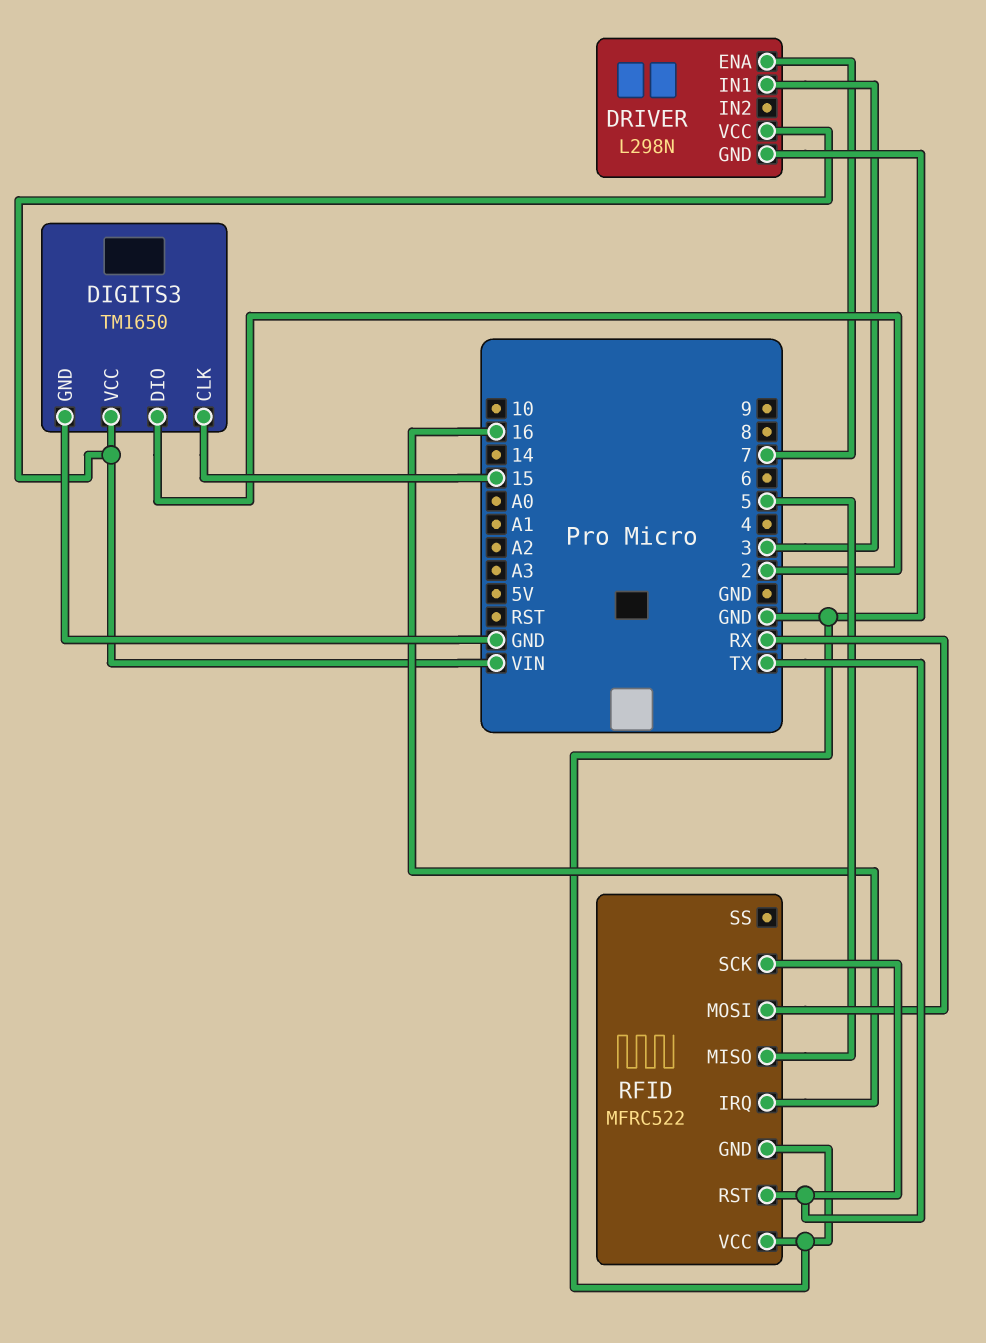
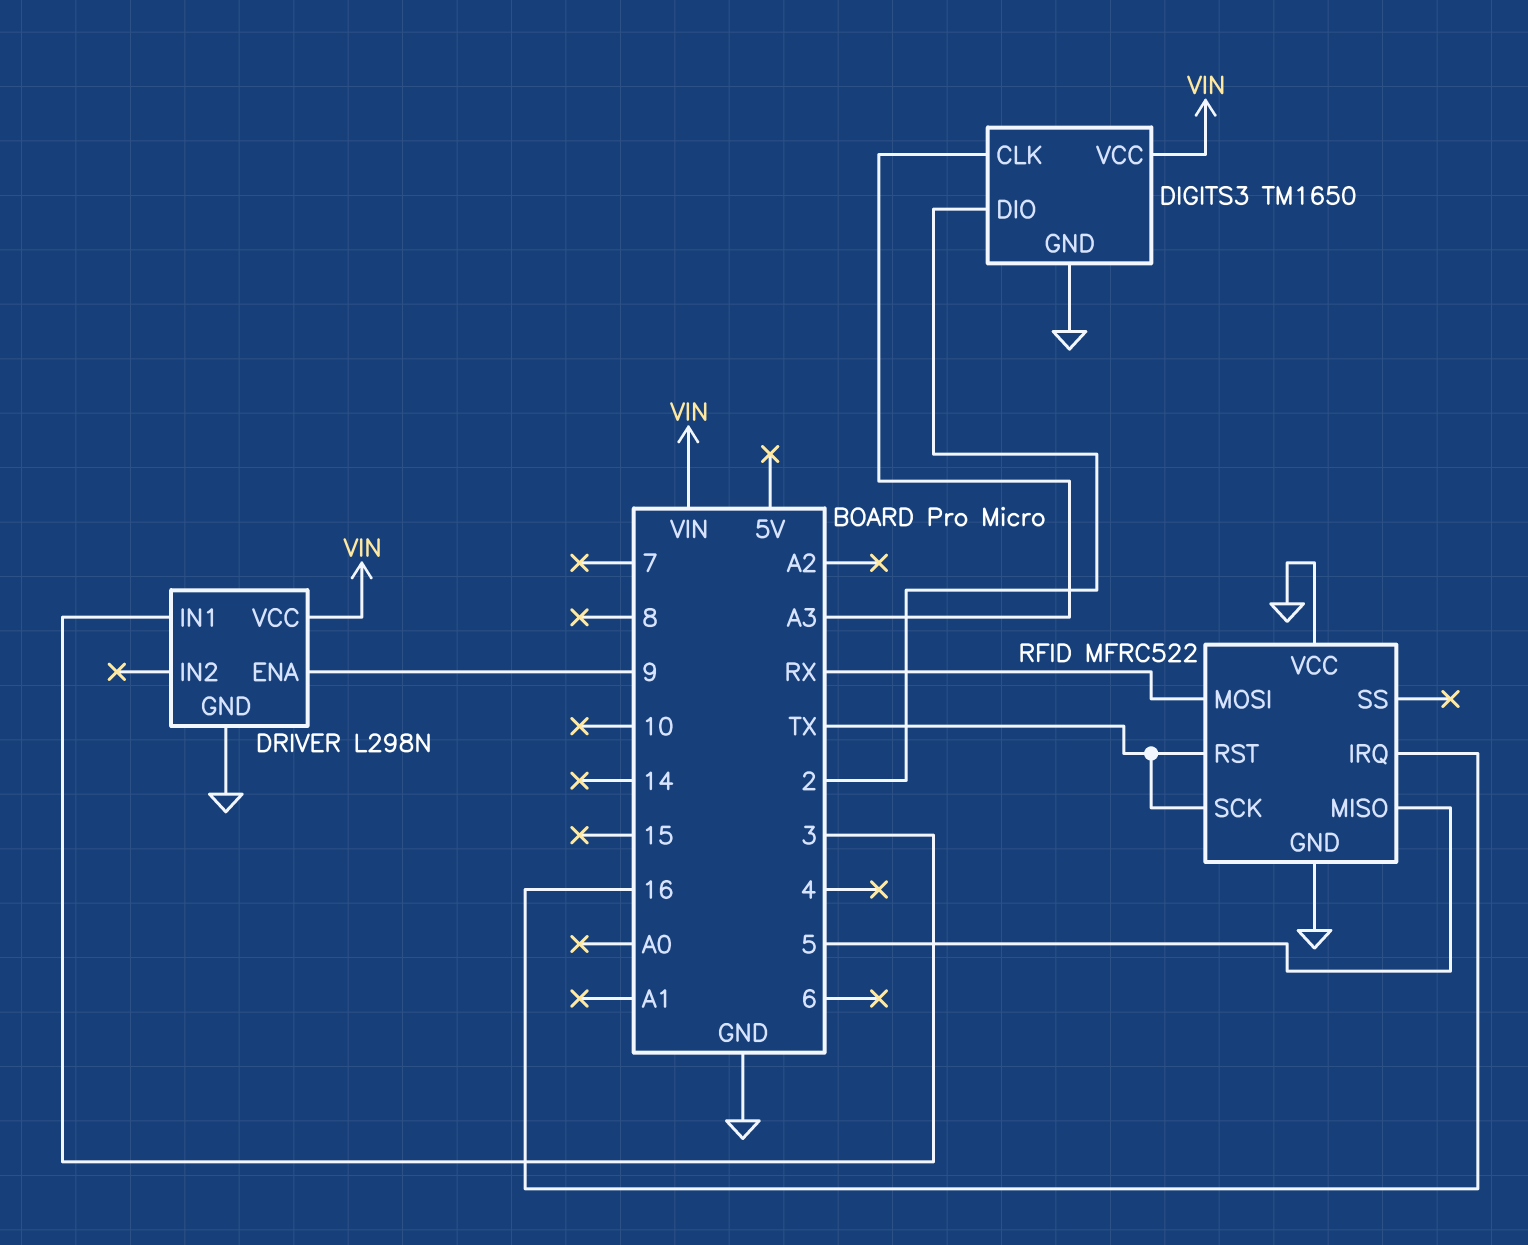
DIGITS3 pin CLK: 15 -> A3
DRIVER pin ENA: 7 -> 9

